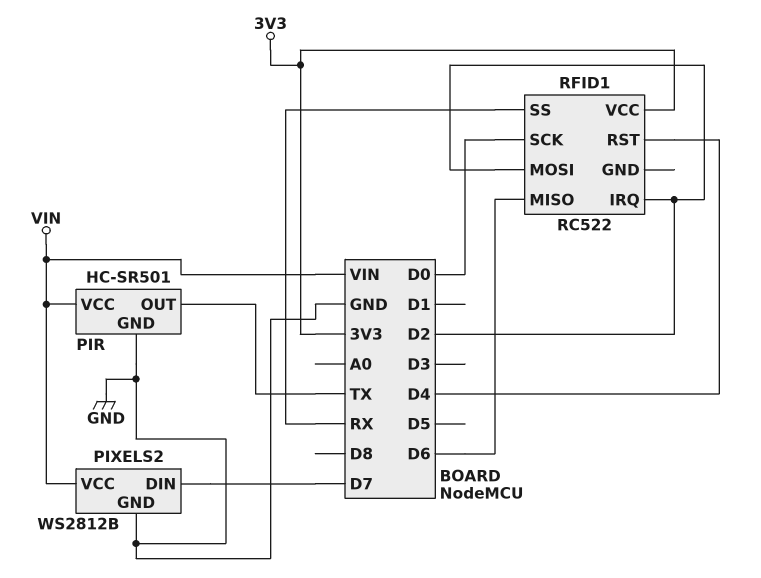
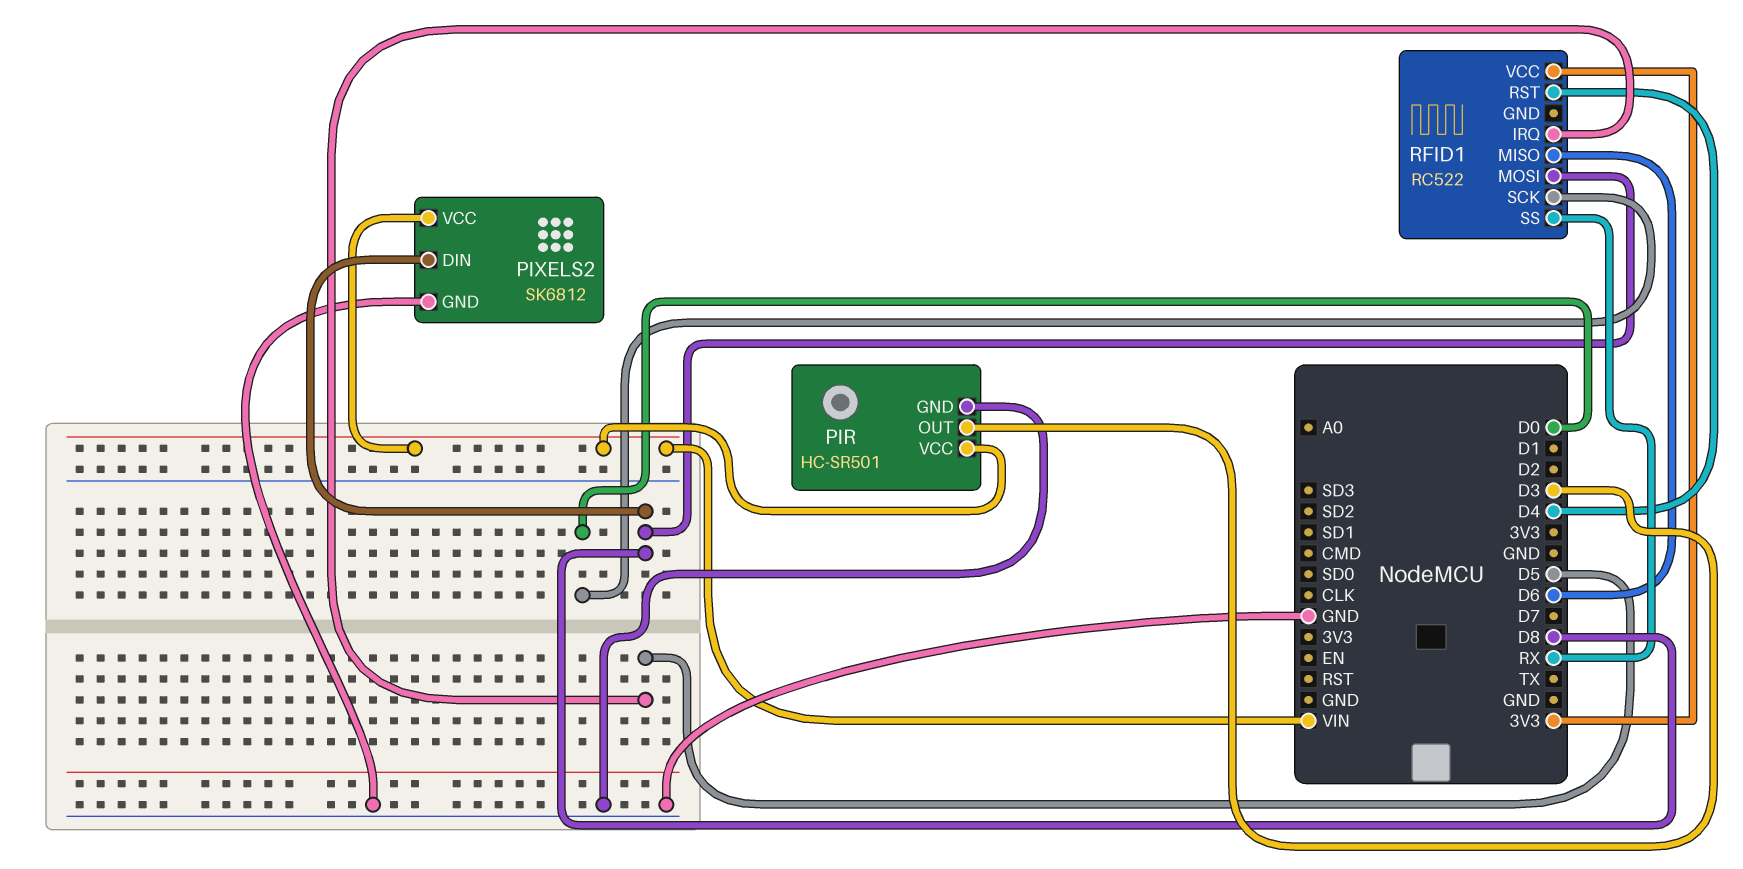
PIR pin OUT: TX -> D3
PIXELS2: WS2812B -> SK6812
PIXELS2 pin DIN: D7 -> D8
RFID1 pin IRQ: D2 -> D5
RFID1 pin MOSI: D2 -> D8

